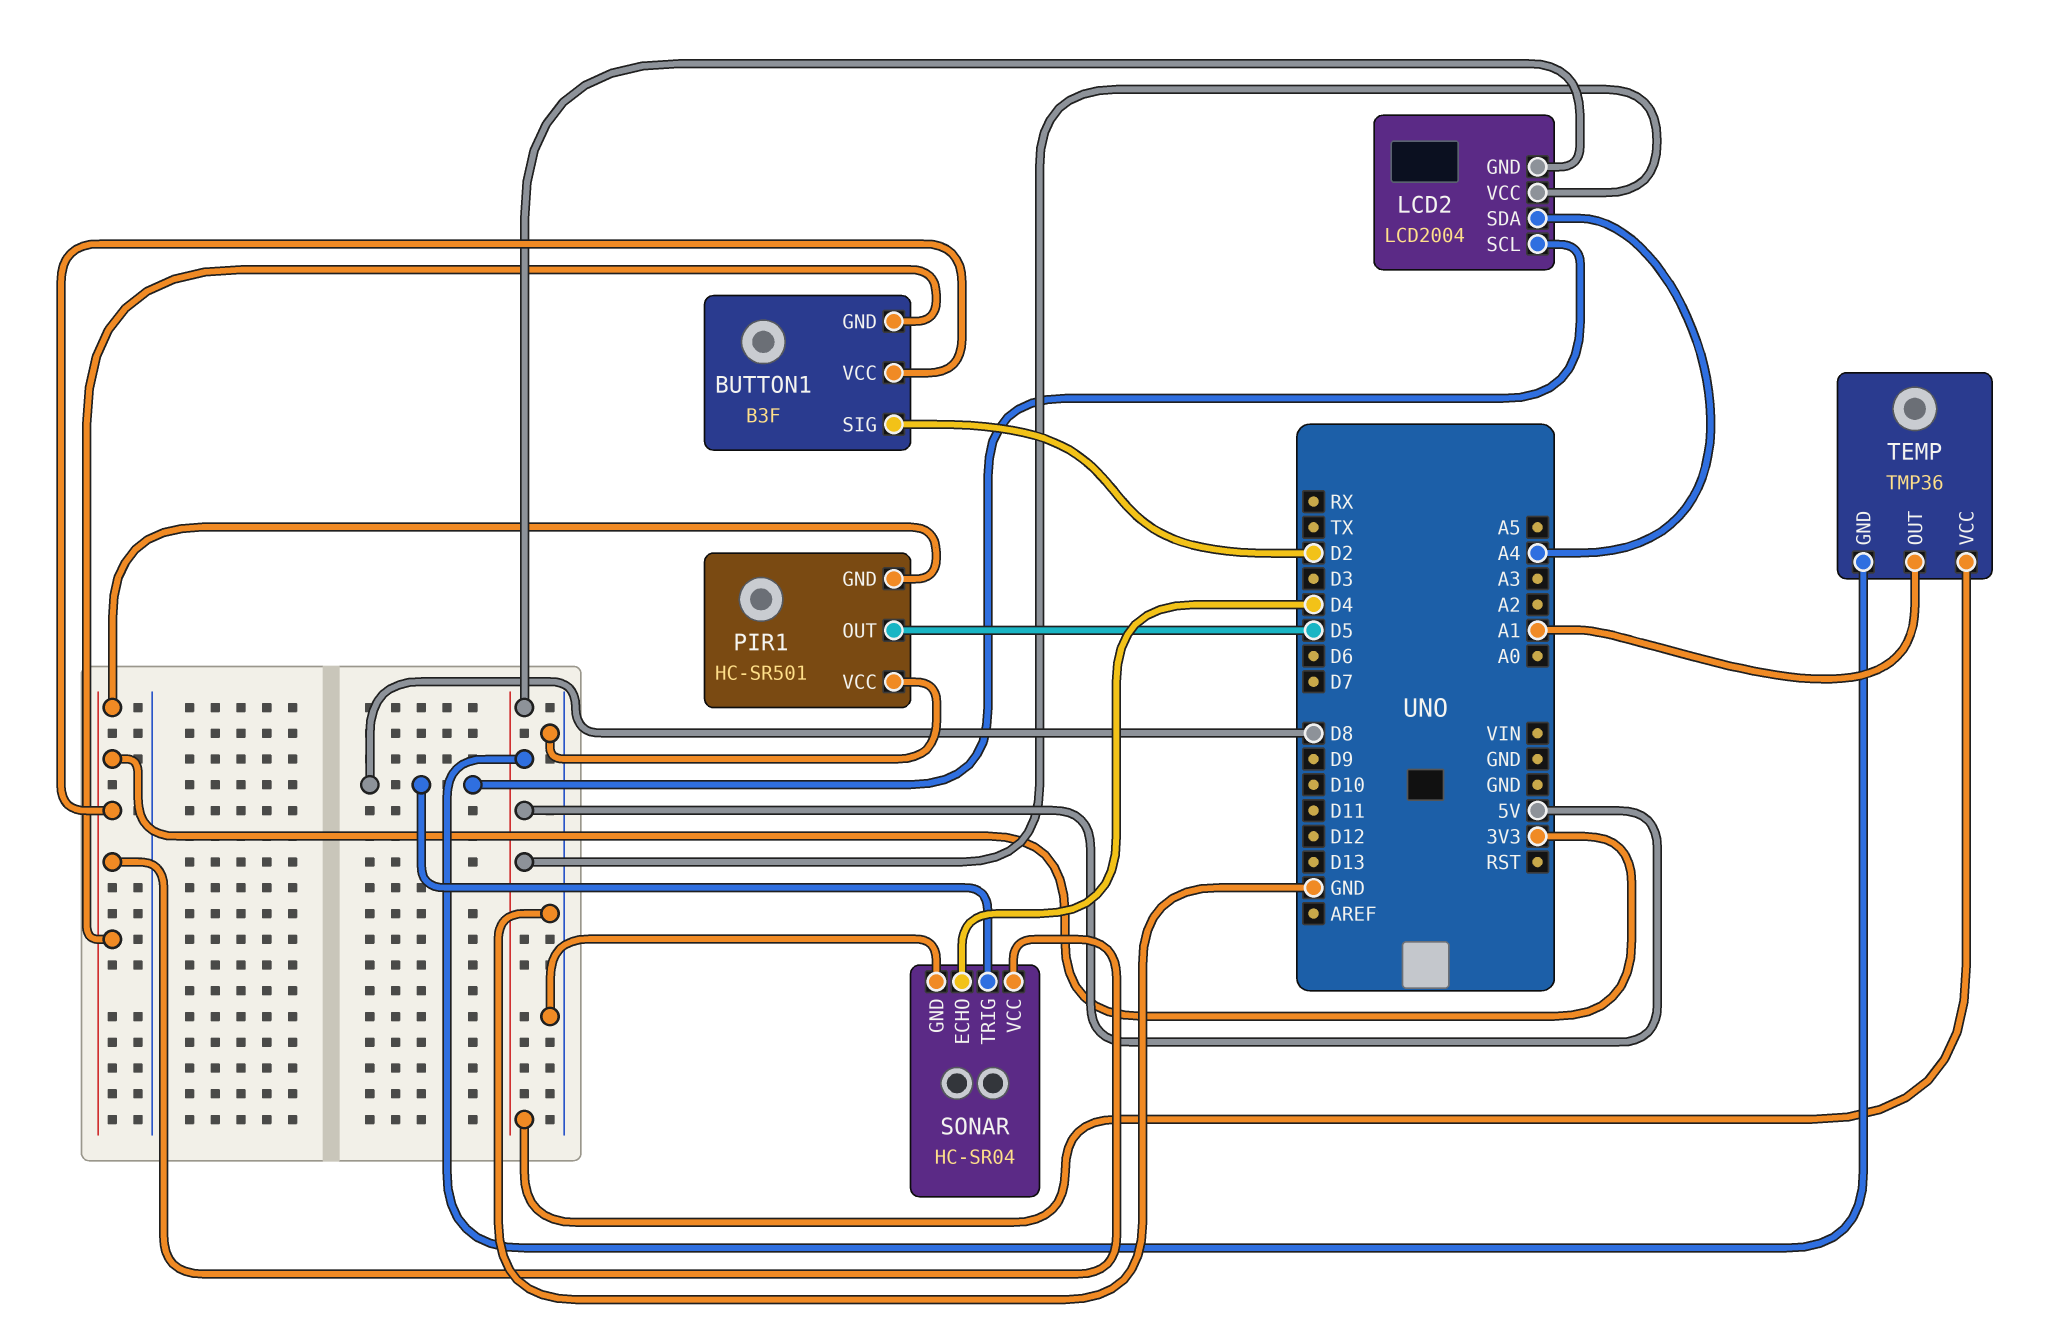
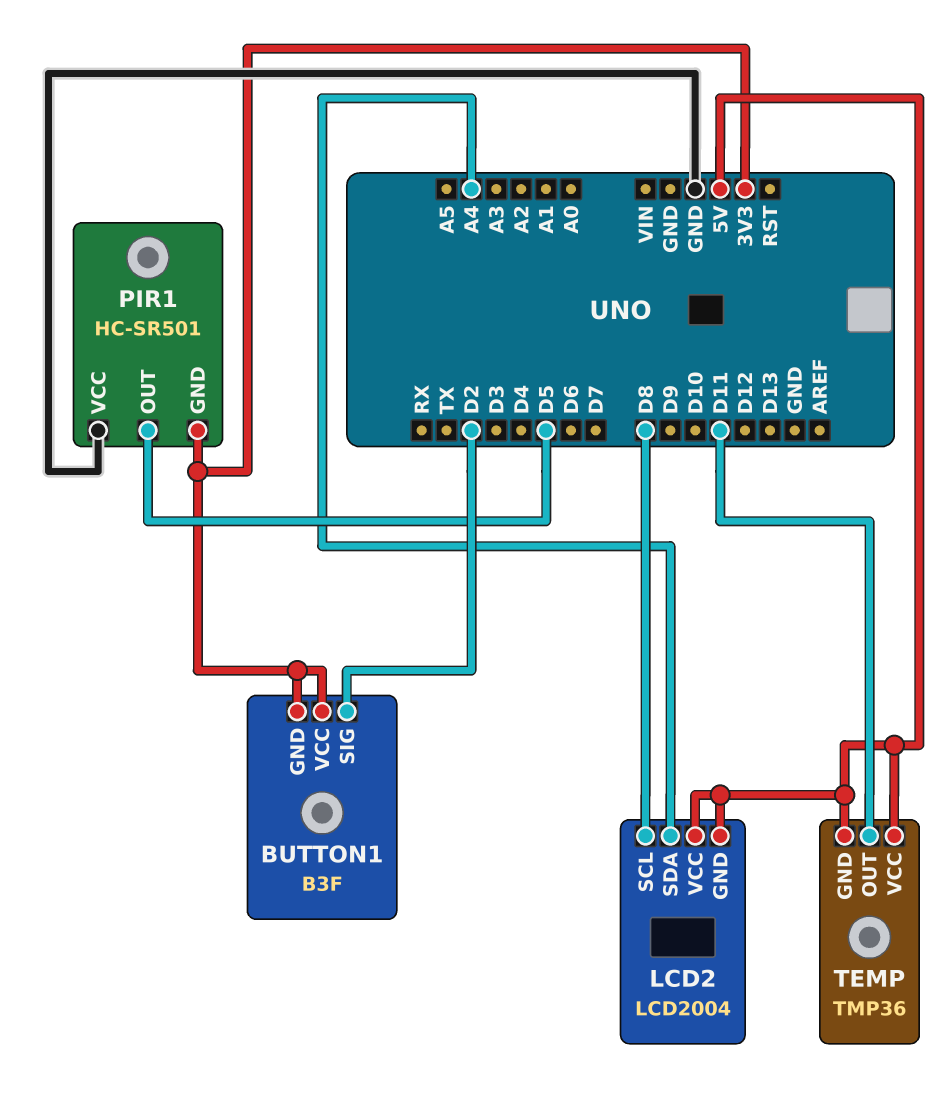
SONAR: HC-SR04 -> none
SONAR pin ECHO: D4 -> none
SONAR pin GND: GND -> none
SONAR pin TRIG: D8 -> none
SONAR pin VCC: 3V3 -> none
TEMP pin OUT: A1 -> D11

